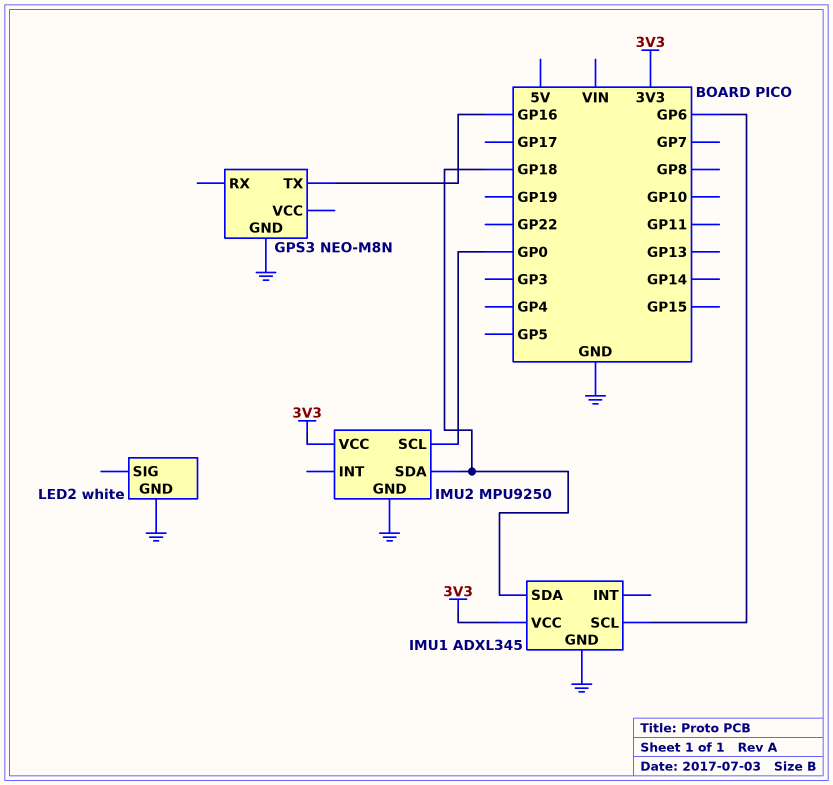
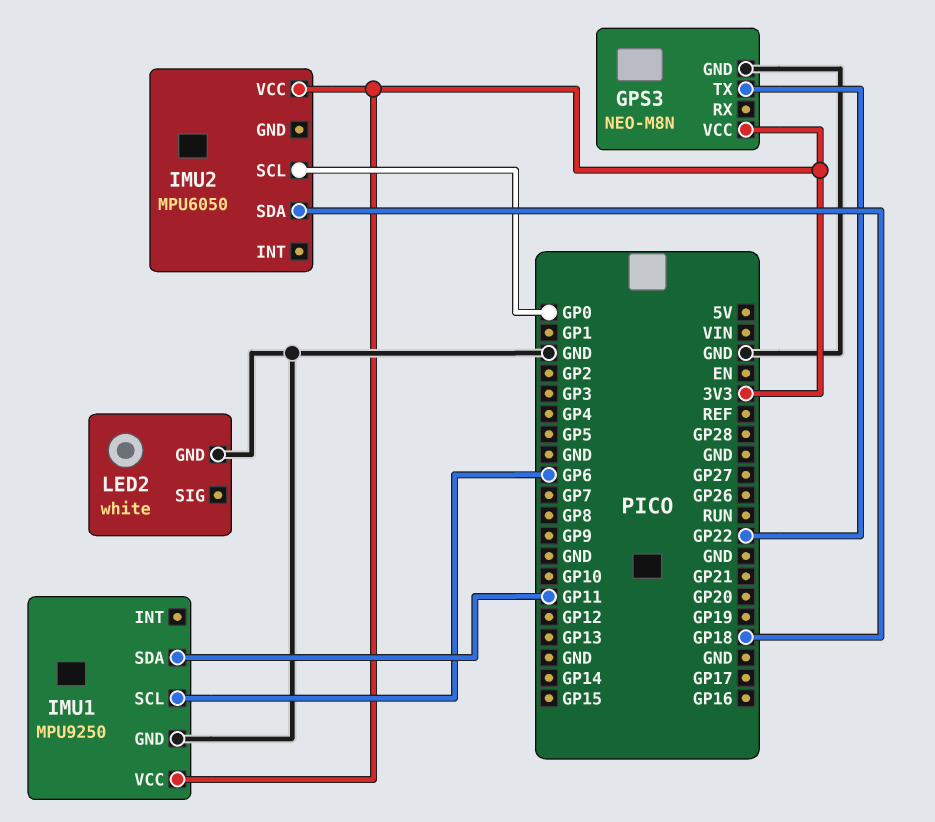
GPS3 pin TX: GP16 -> GP22
GPS3 pin VCC: none -> 3V3
IMU1: ADXL345 -> MPU9250
IMU1 pin SDA: GP18 -> GP11
IMU2: MPU9250 -> MPU6050
IMU2 pin GND: GND -> none

